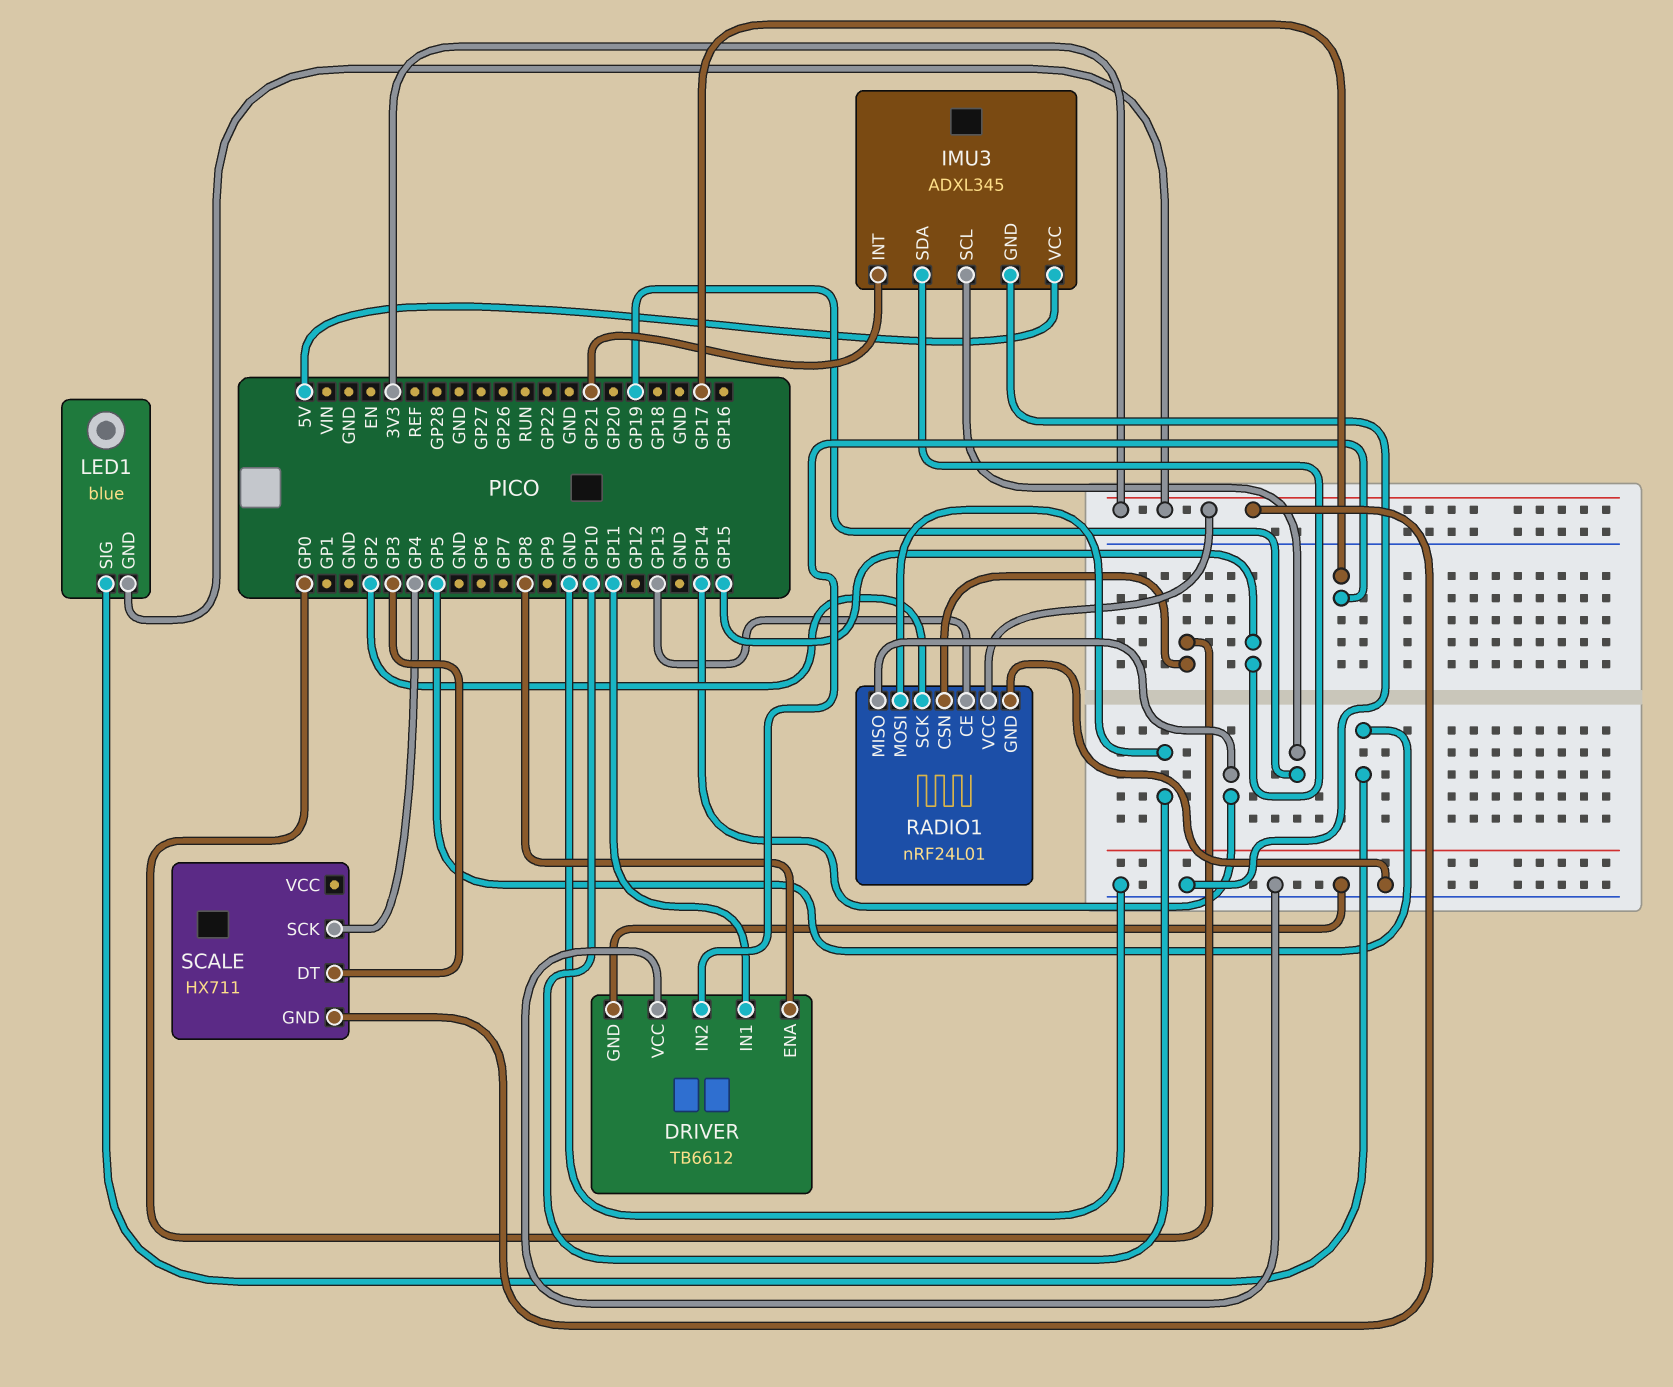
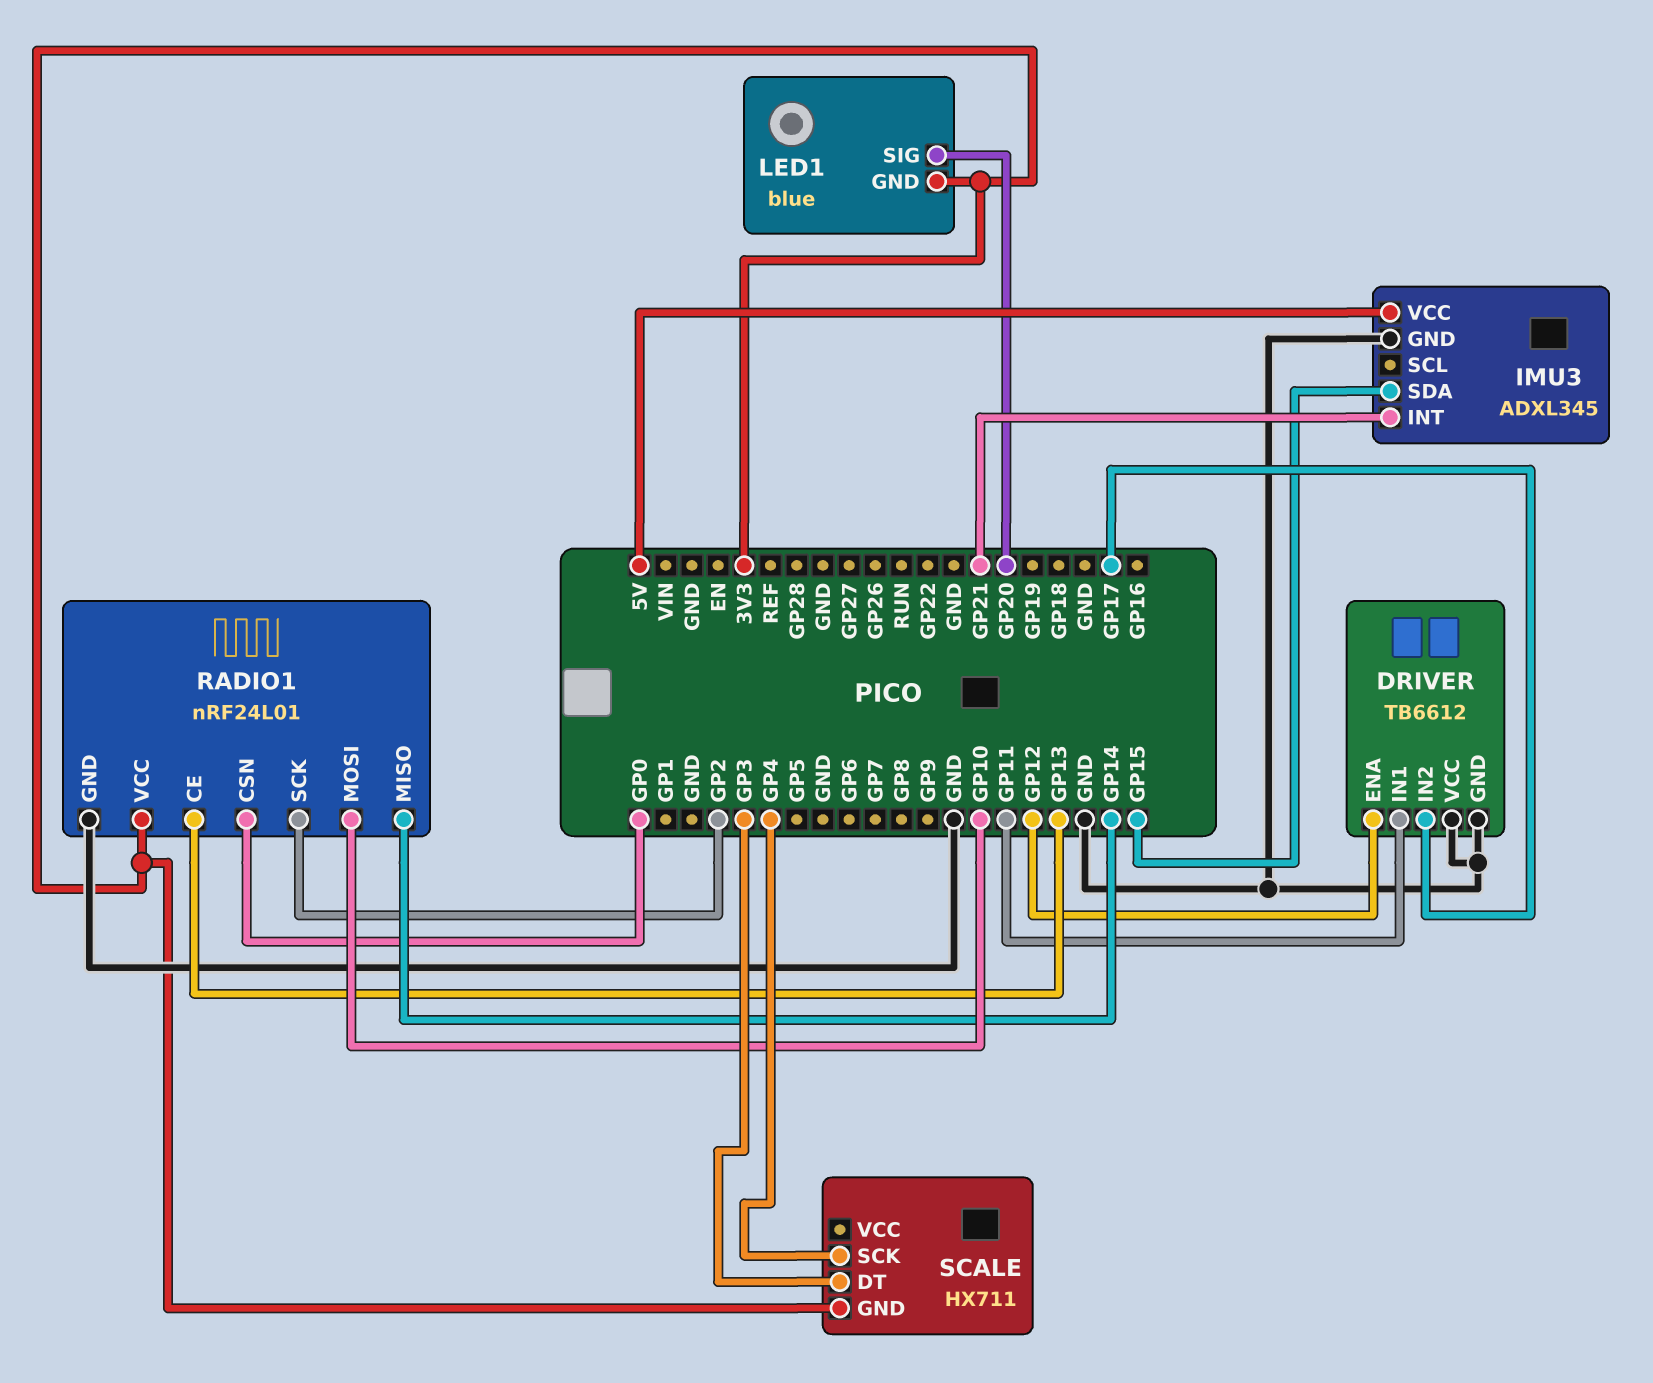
DRIVER pin ENA: GP8 -> GP12
IMU3 pin SCL: GP19 -> none
LED1 pin SIG: GP5 -> GP20

